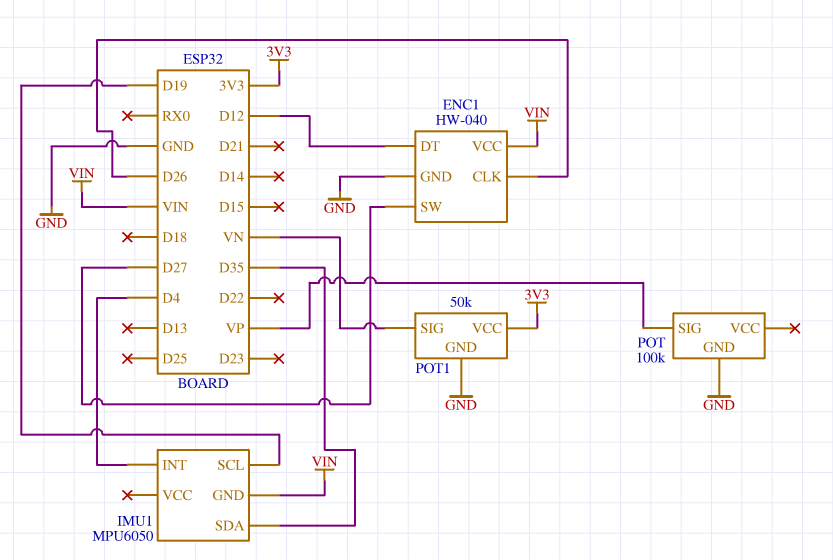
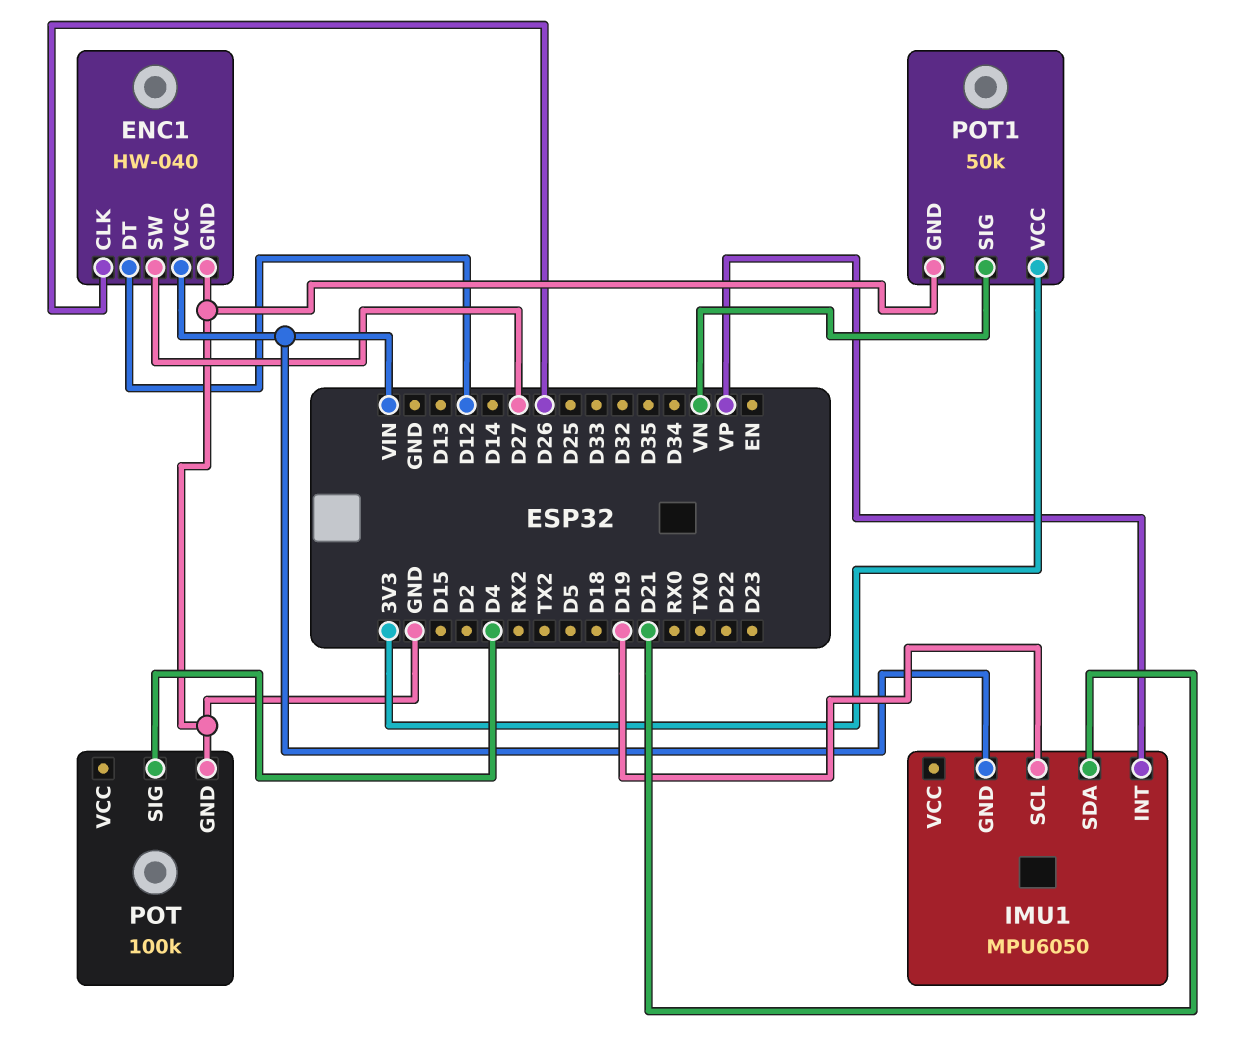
IMU1 pin INT: D4 -> VP
IMU1 pin SDA: D35 -> D21
POT pin SIG: VP -> D4

